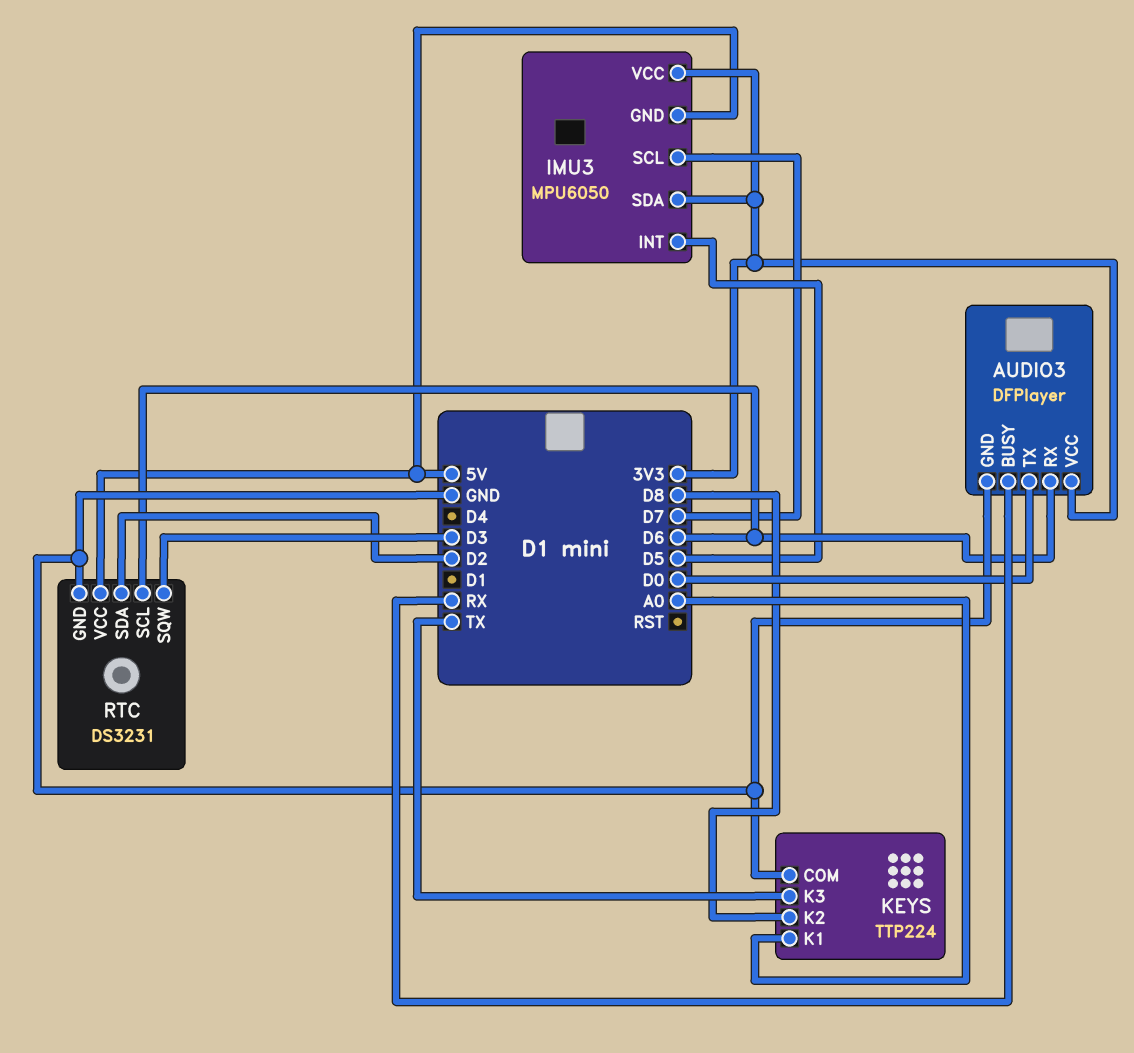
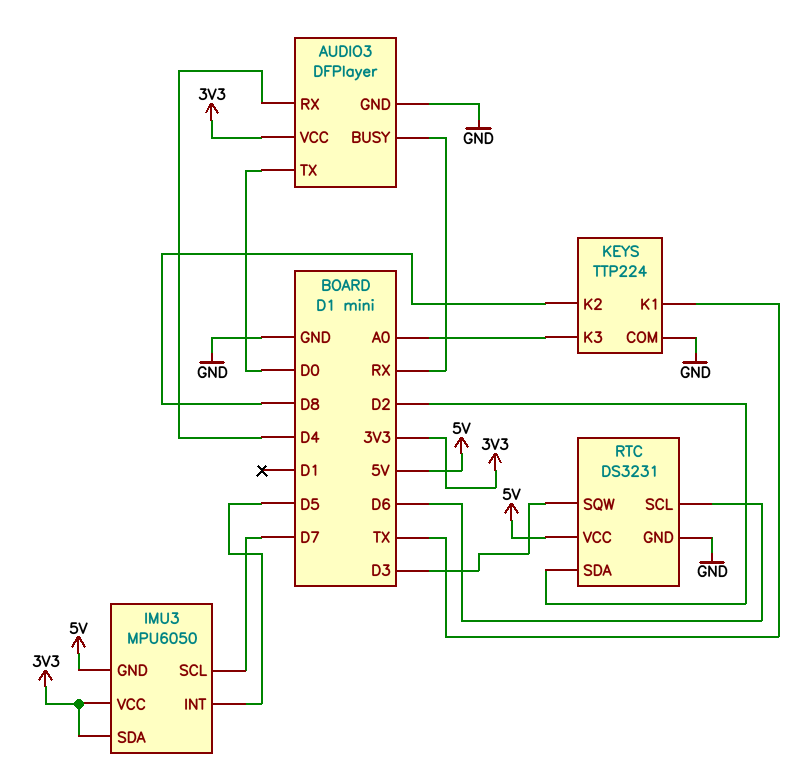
AUDIO3 pin RX: D6 -> D4
KEYS pin K1: A0 -> TX
KEYS pin K3: TX -> A0

